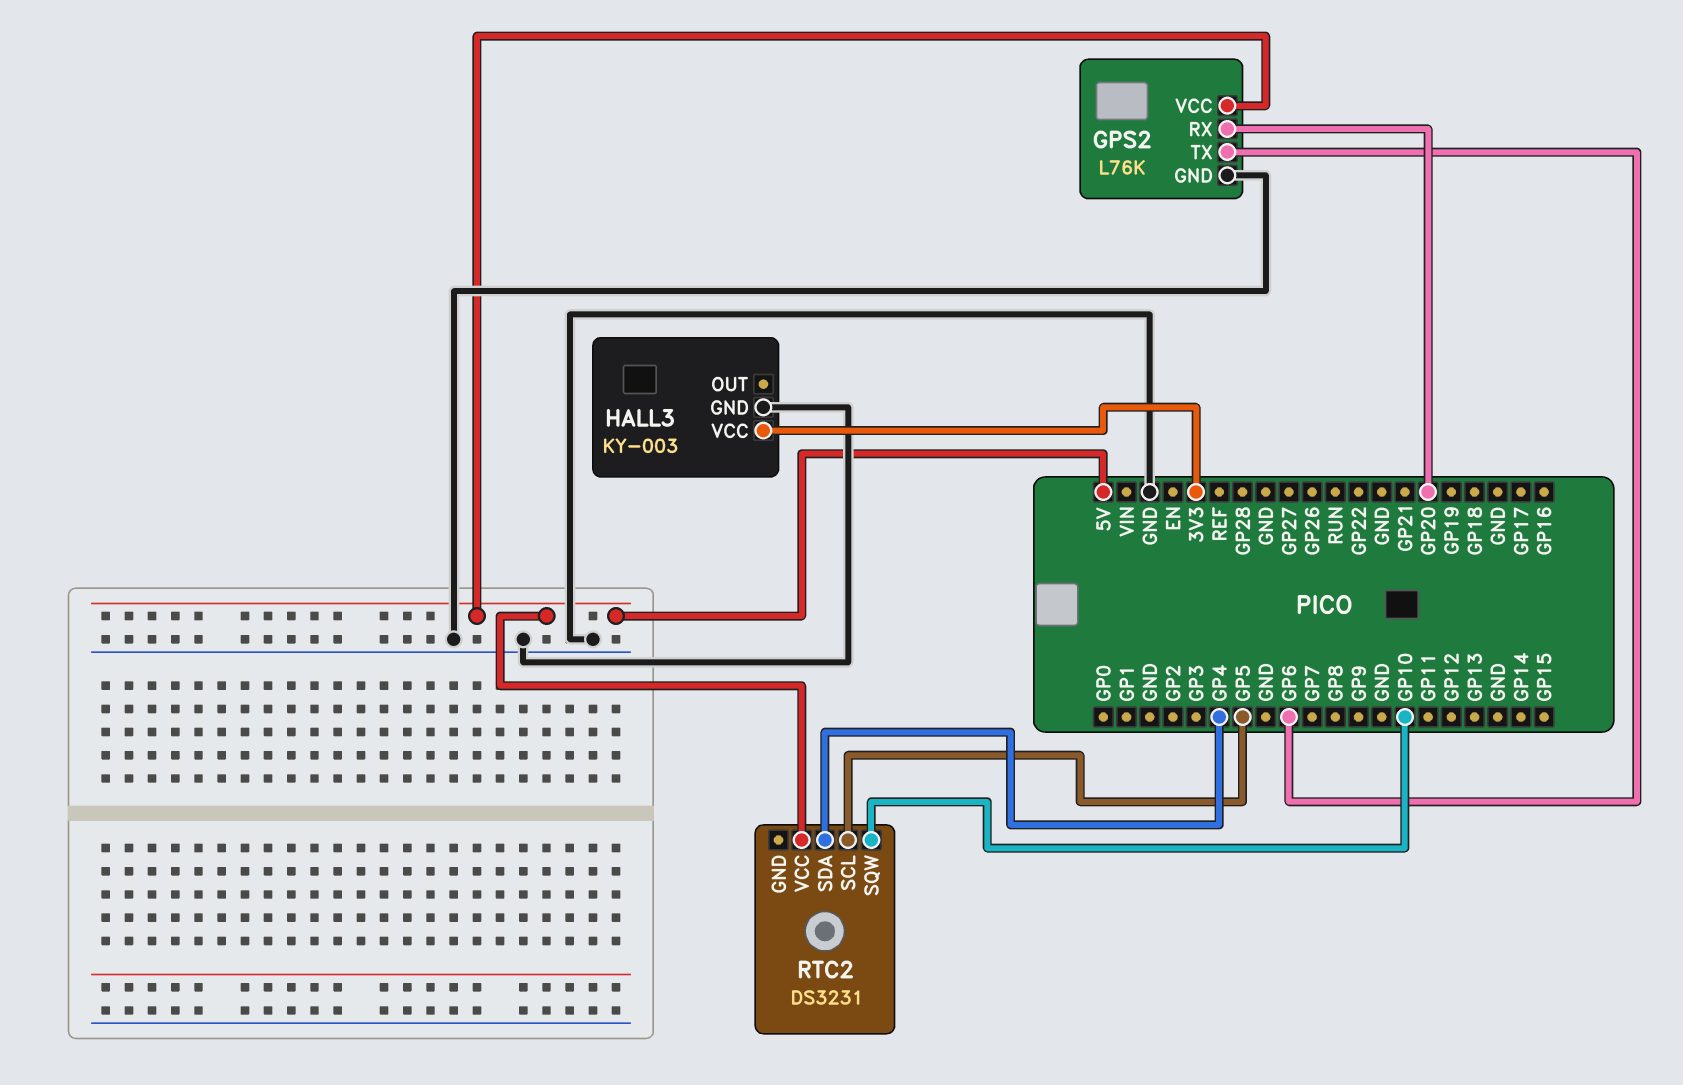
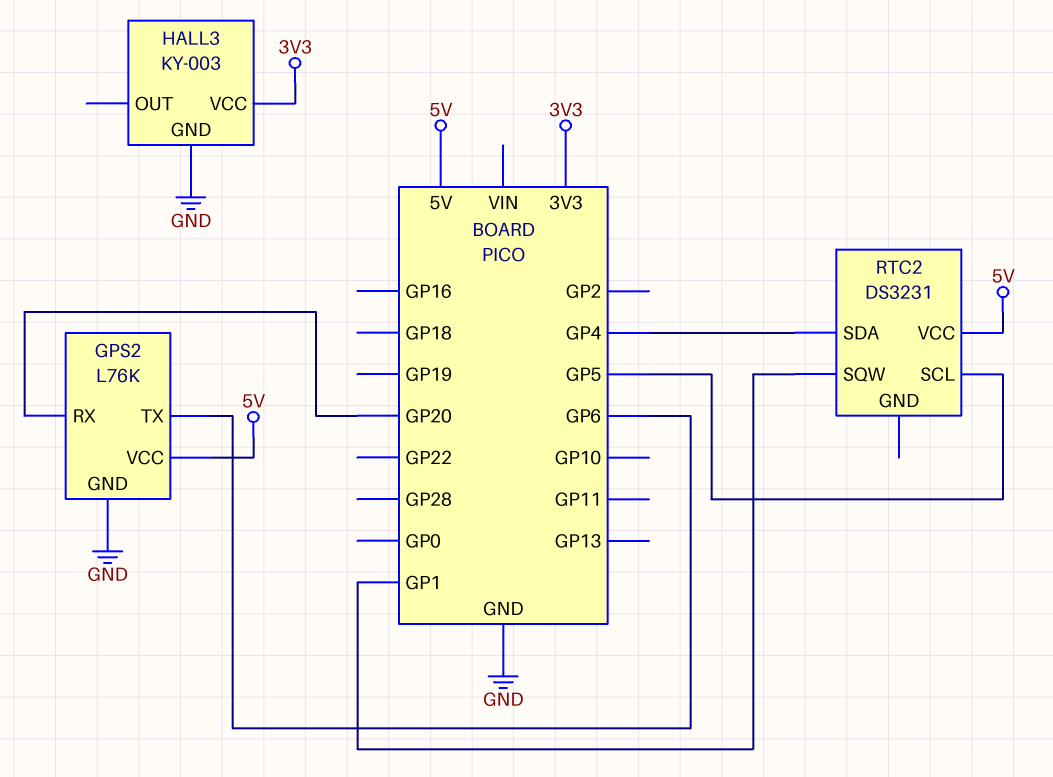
RTC2 pin SQW: GP10 -> GP1

